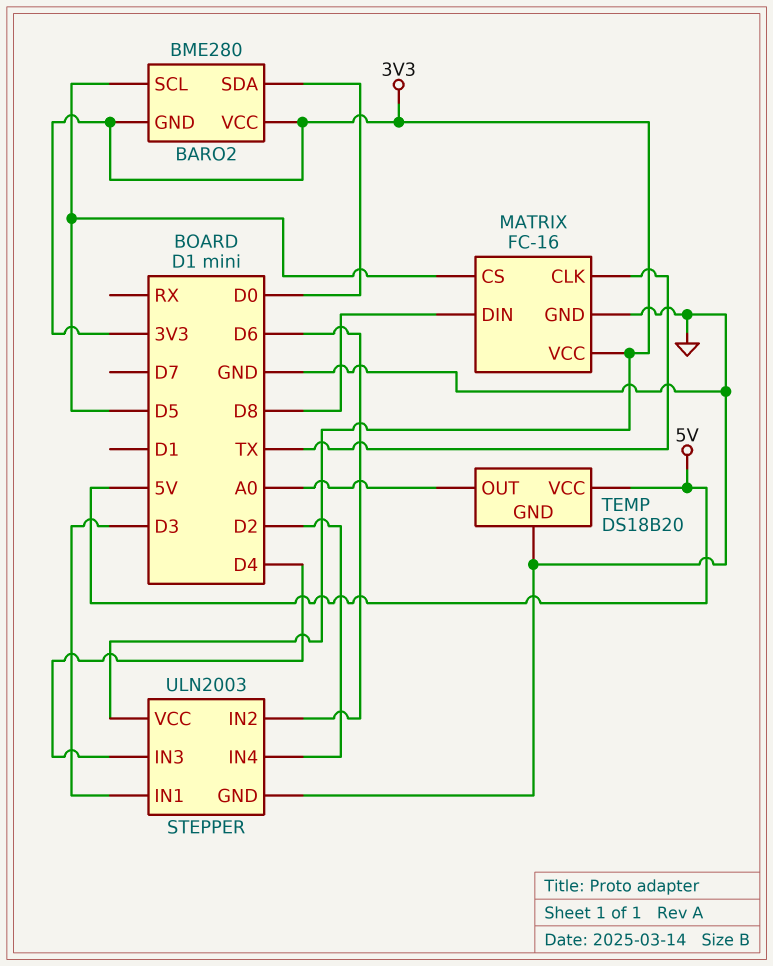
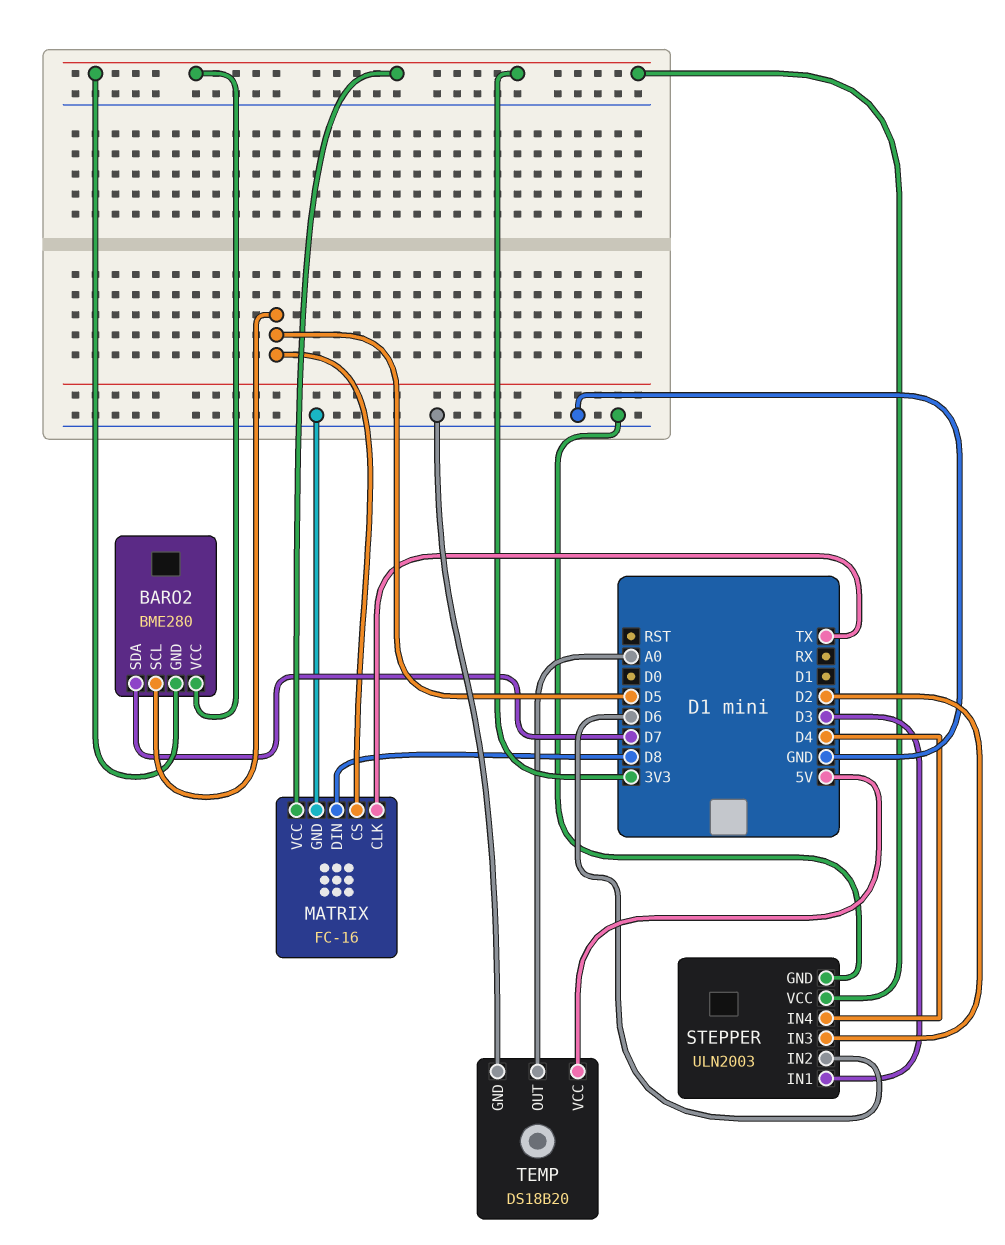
BARO2 pin SDA: D0 -> D7
STEPPER pin IN3: D4 -> D2
STEPPER pin IN4: D2 -> D4

